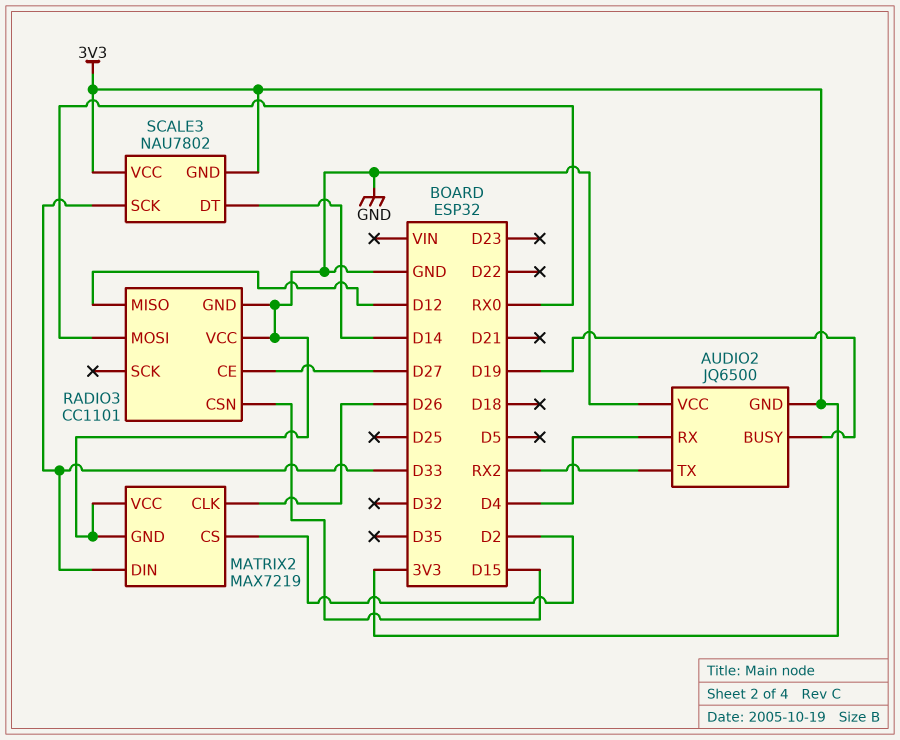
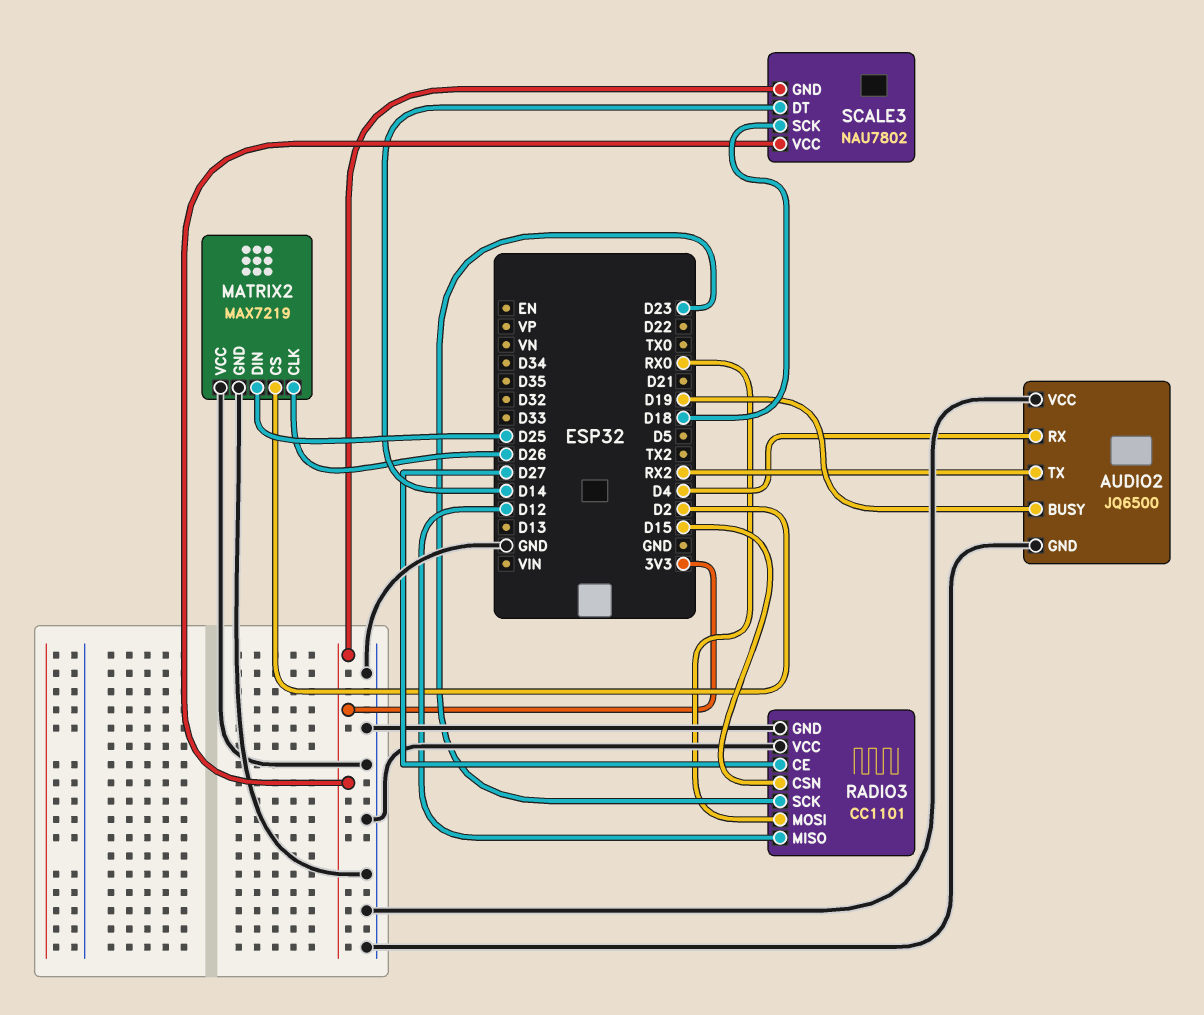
AUDIO2 pin GND: 3V3 -> GND
MATRIX2 pin DIN: D33 -> D25
RADIO3 pin SCK: none -> D23
SCALE3 pin SCK: D33 -> D18

